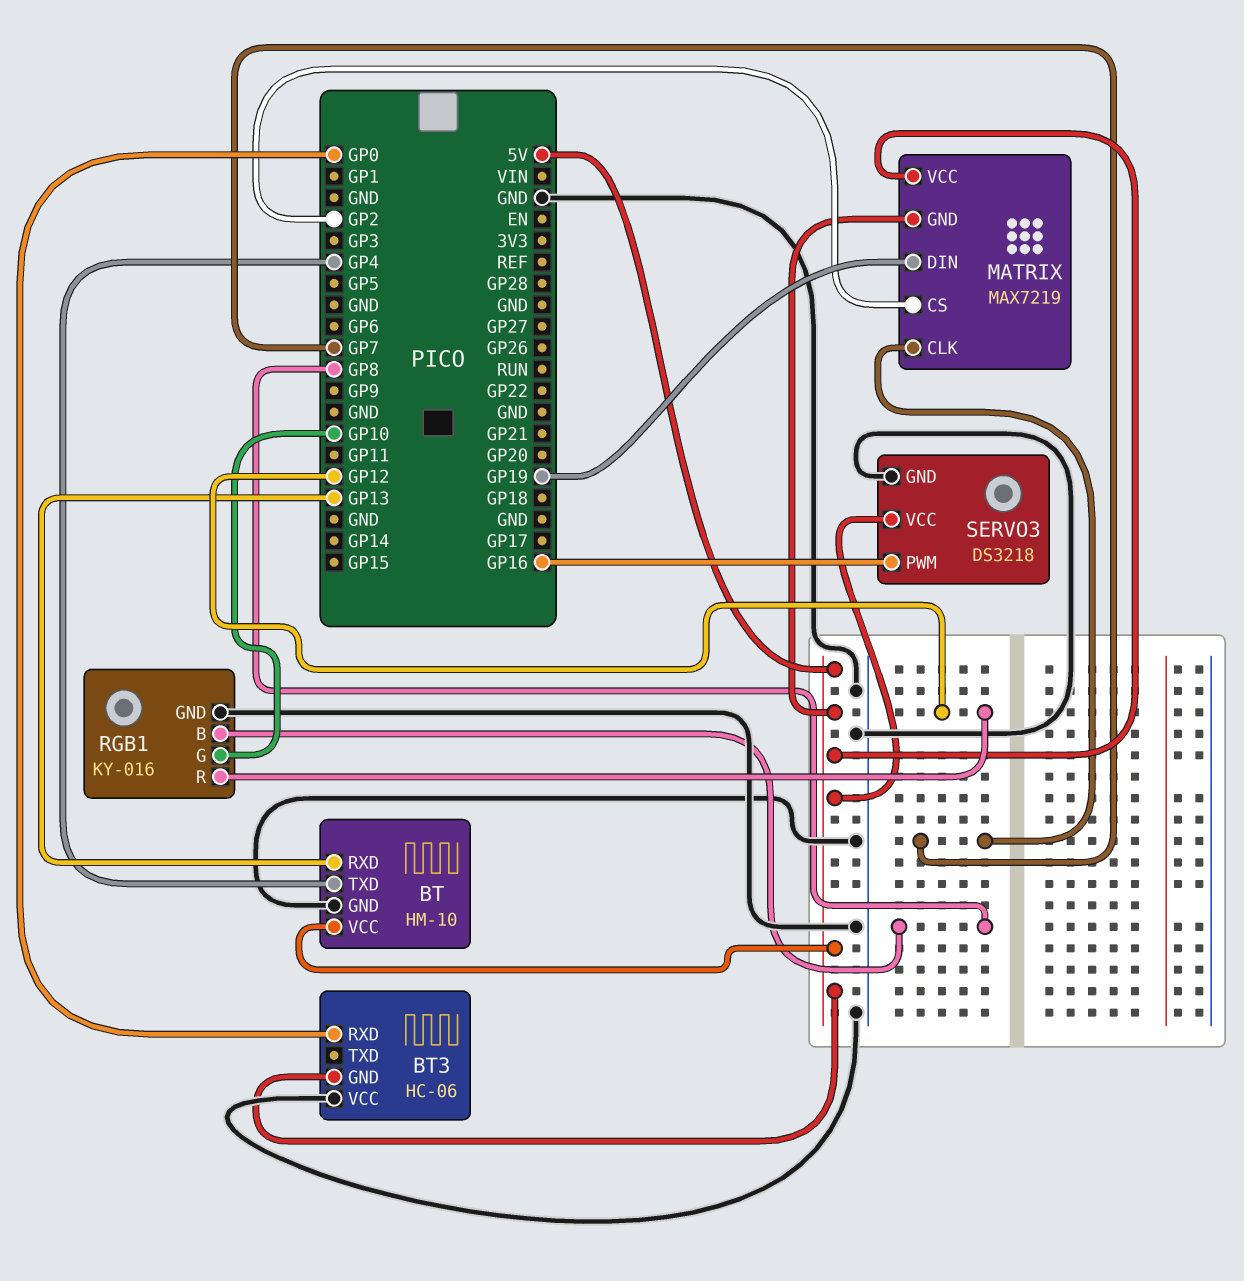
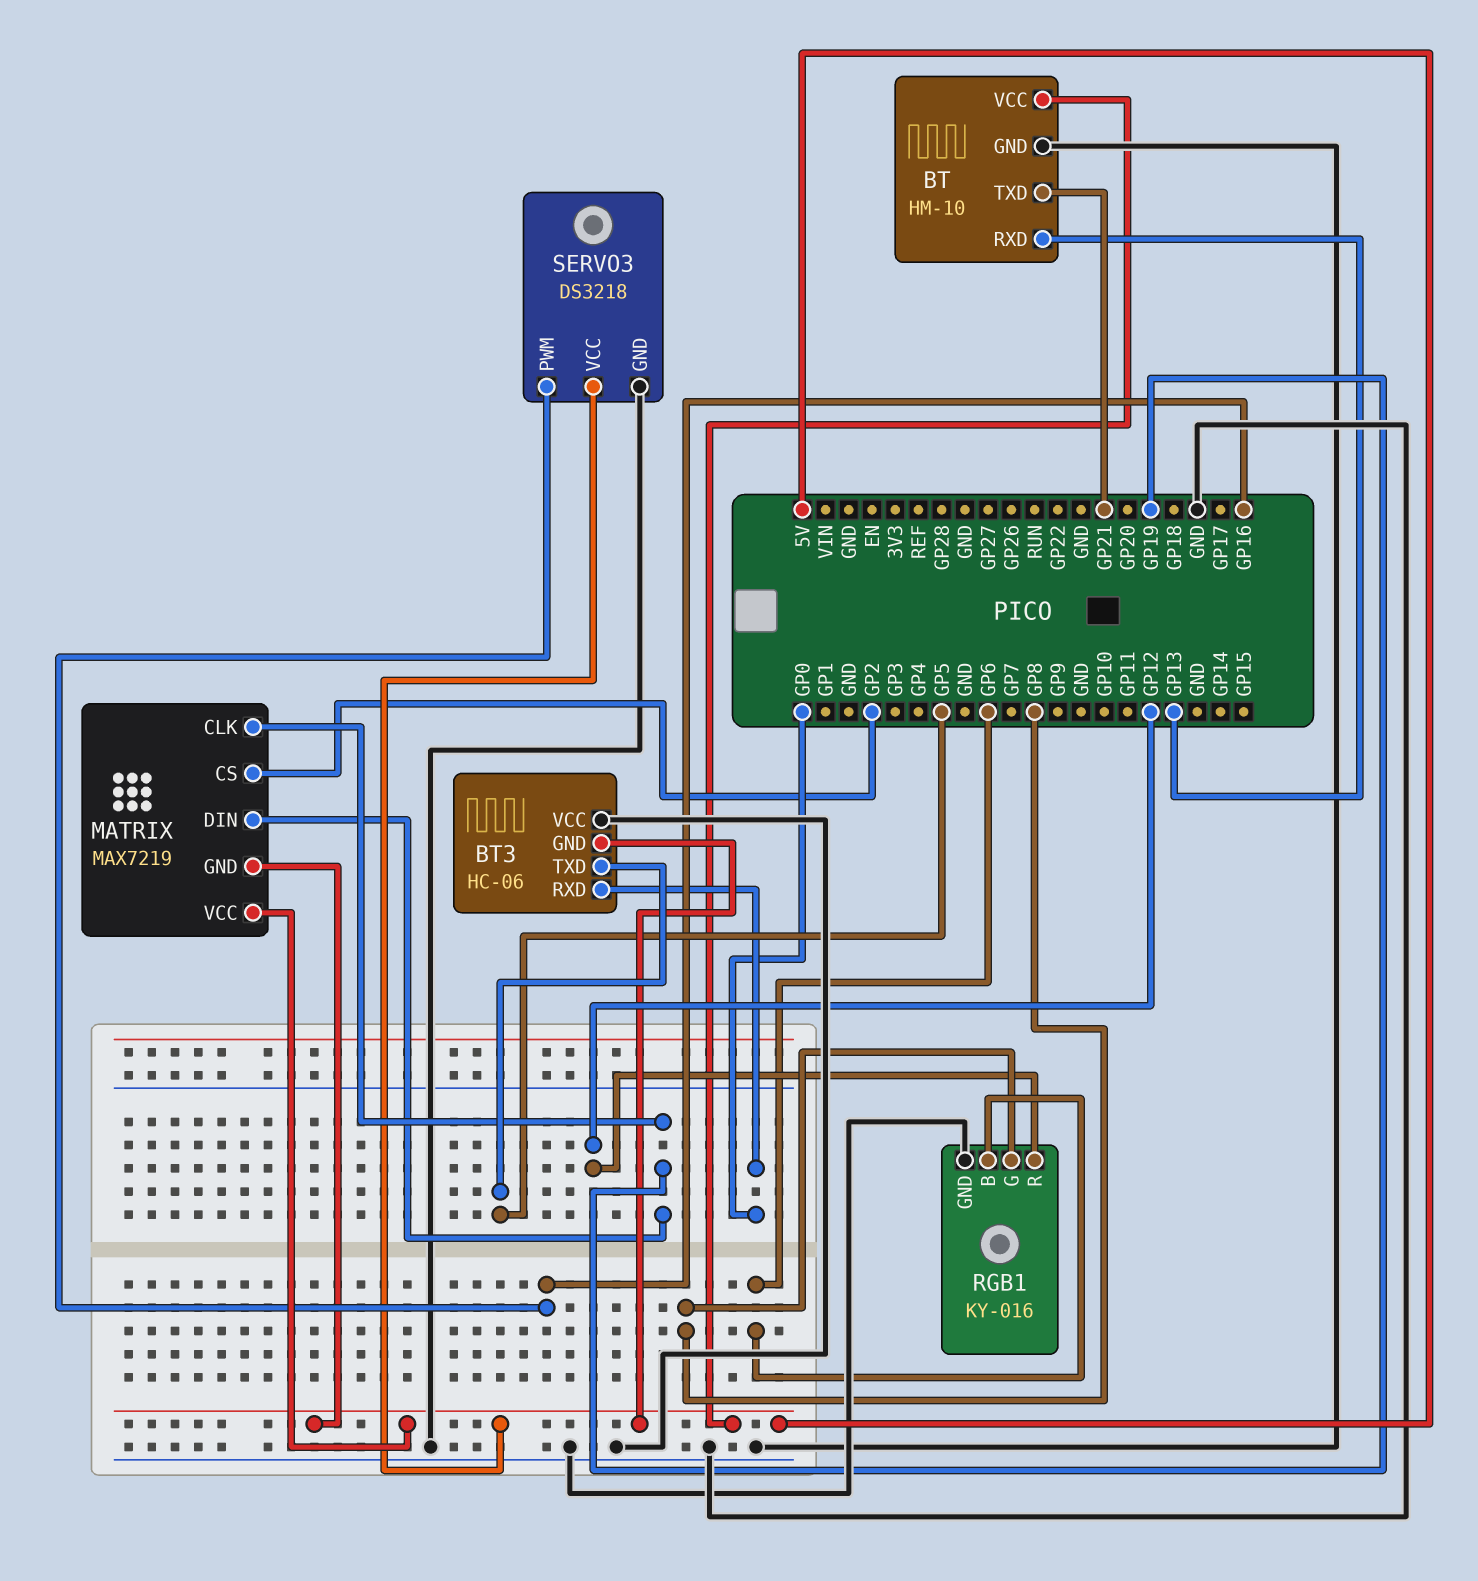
BT pin TXD: GP4 -> GP21
BT3 pin TXD: none -> GP5
MATRIX pin CLK: GP7 -> GP19
RGB1 pin B: GP8 -> GP6
RGB1 pin G: GP10 -> GP8

